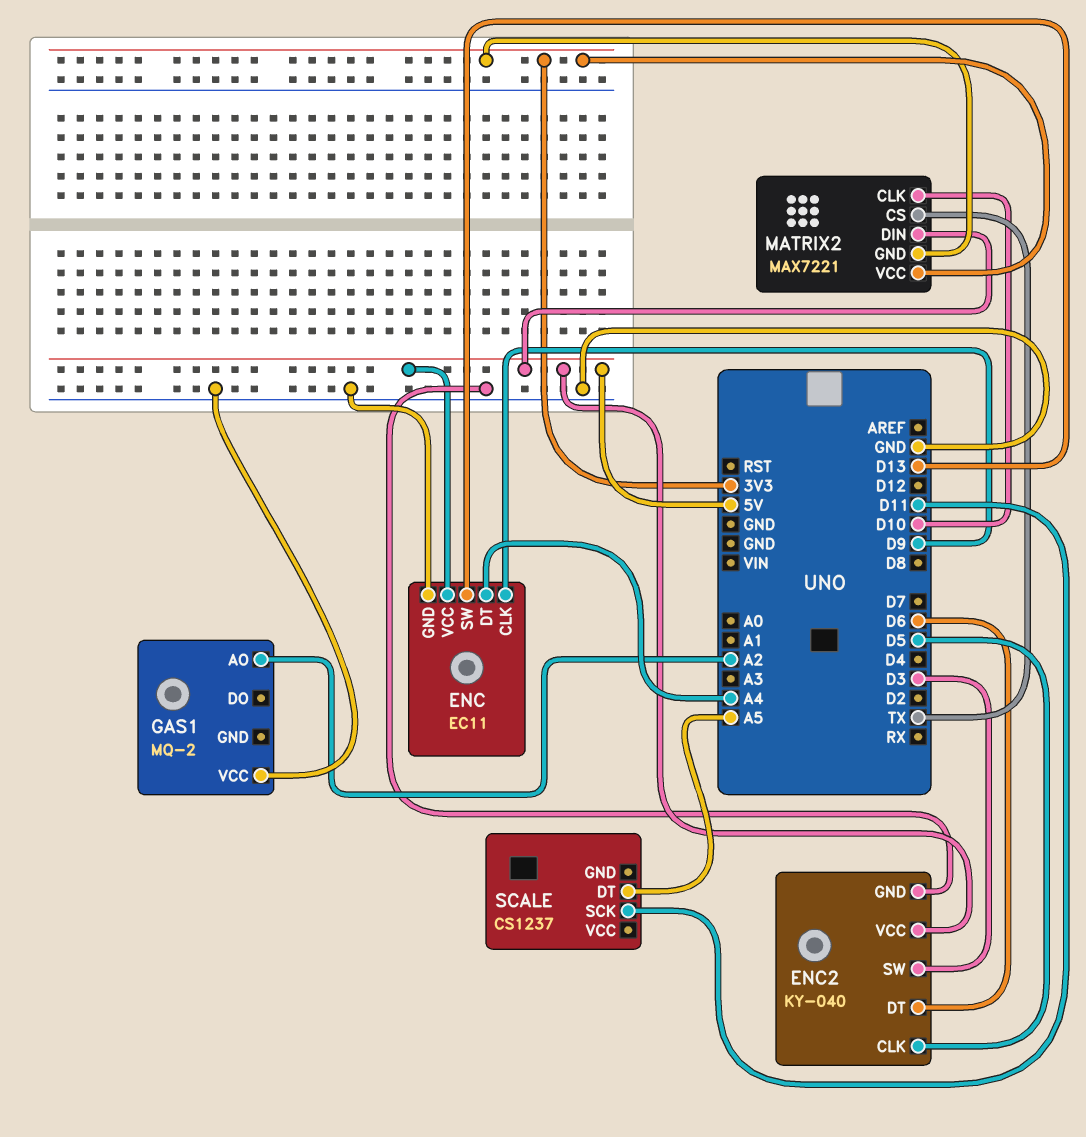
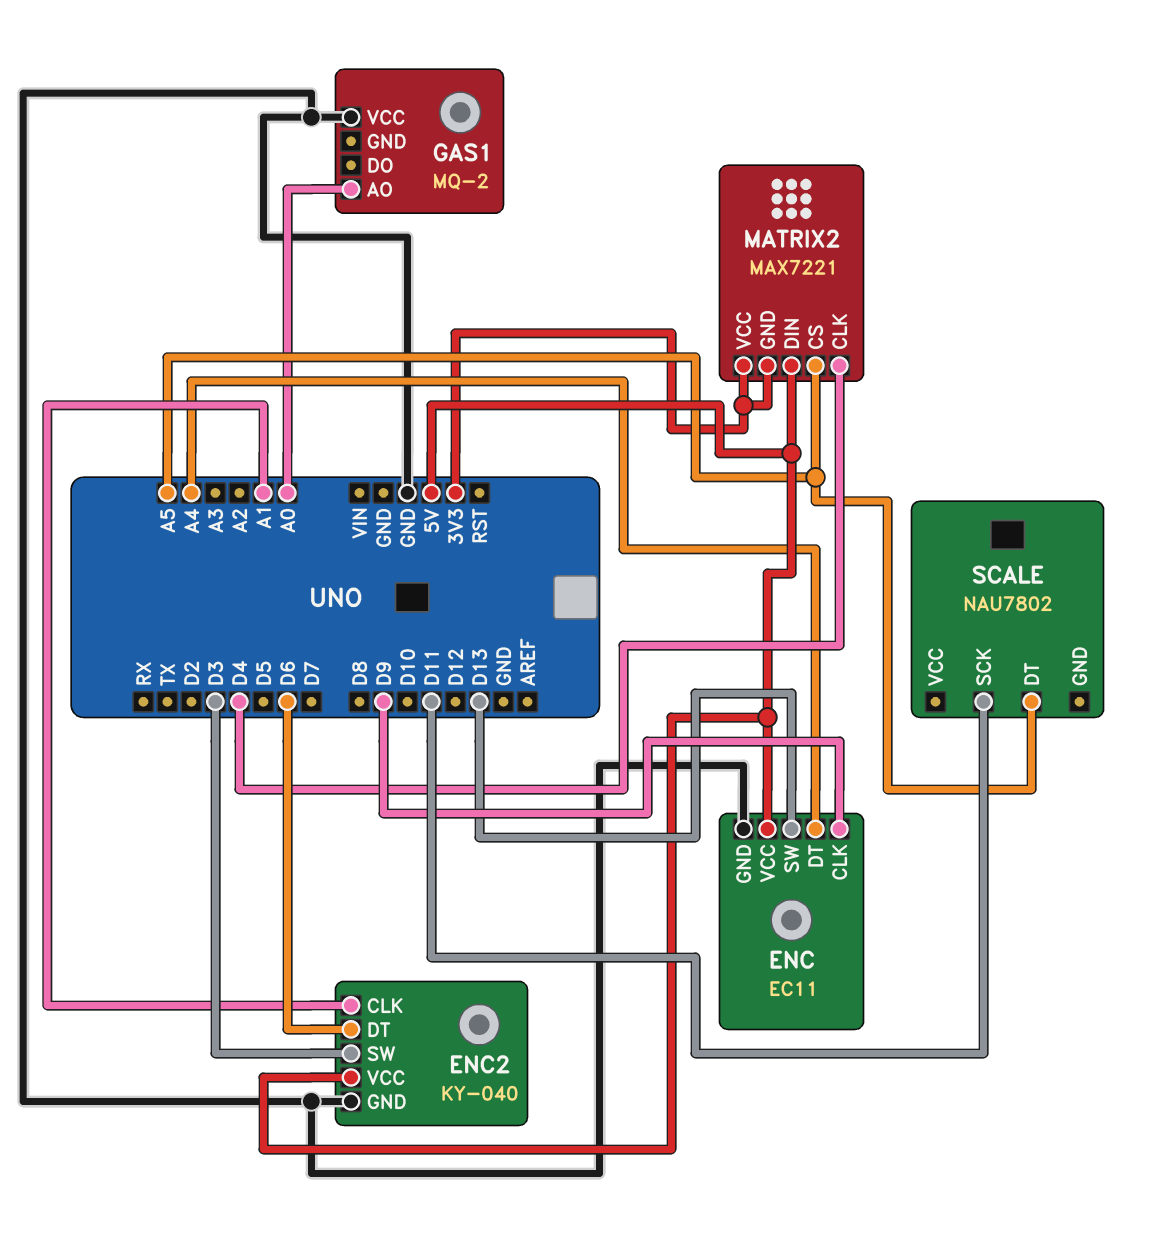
ENC2 pin CLK: D5 -> A1
GAS1 pin AO: A2 -> A0
MATRIX2 pin CLK: D10 -> D4
MATRIX2 pin CS: TX -> A5
SCALE: CS1237 -> NAU7802

